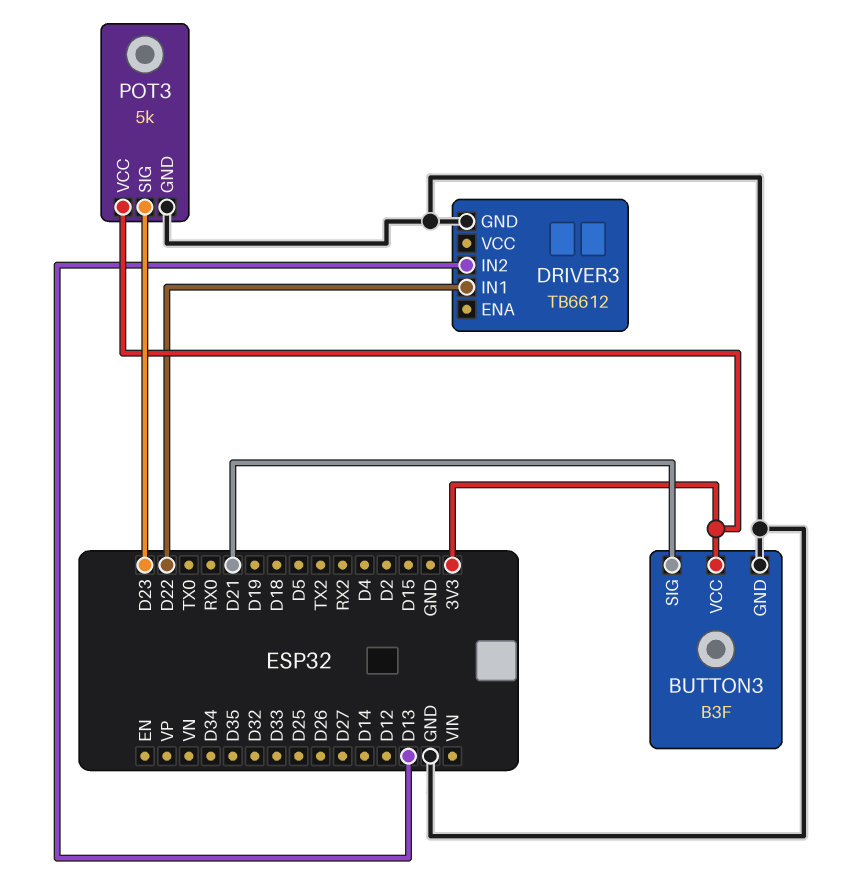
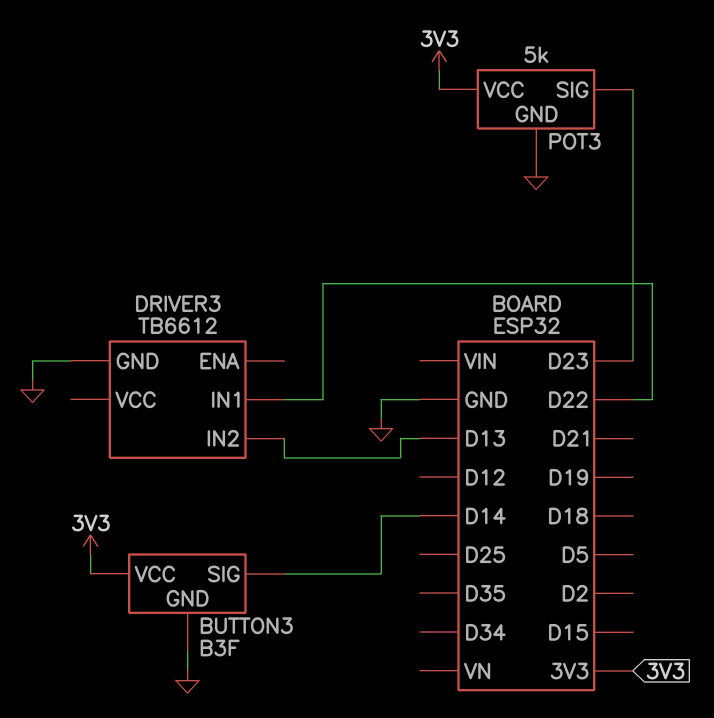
BUTTON3 pin SIG: D21 -> D14

